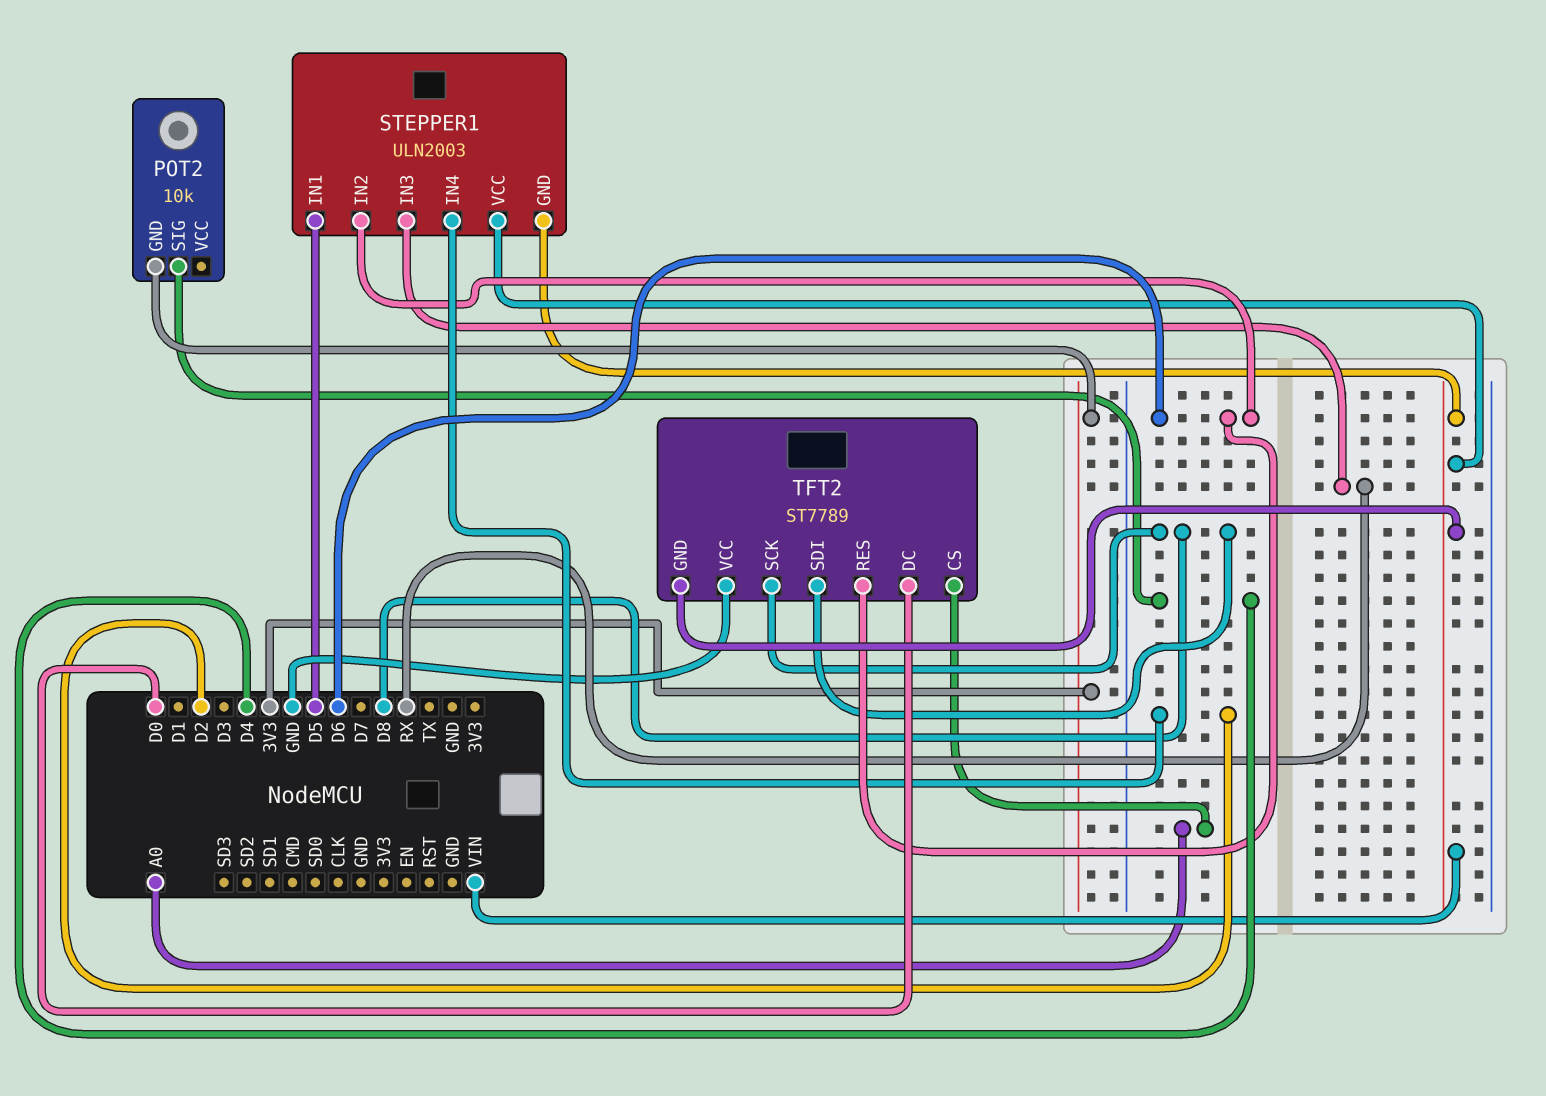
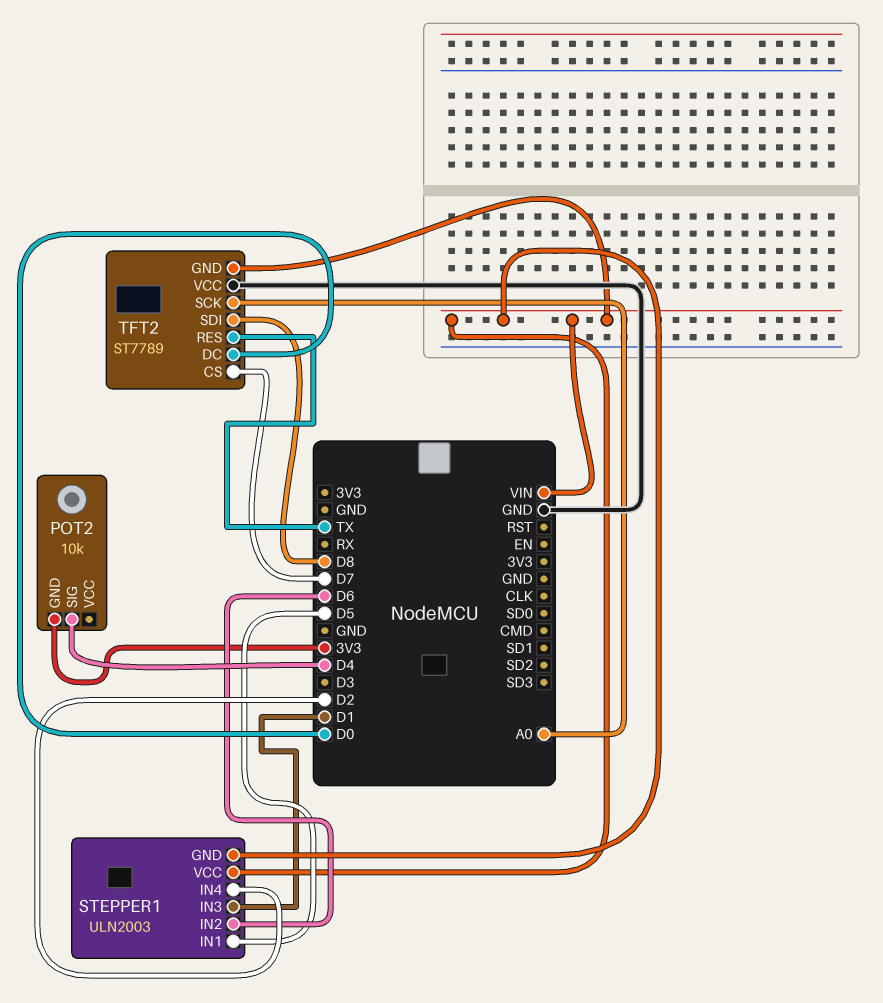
STEPPER1 pin IN3: RX -> D1
TFT2 pin CS: A0 -> D7
TFT2 pin RES: D6 -> TX
TFT2 pin SCK: D8 -> A0

